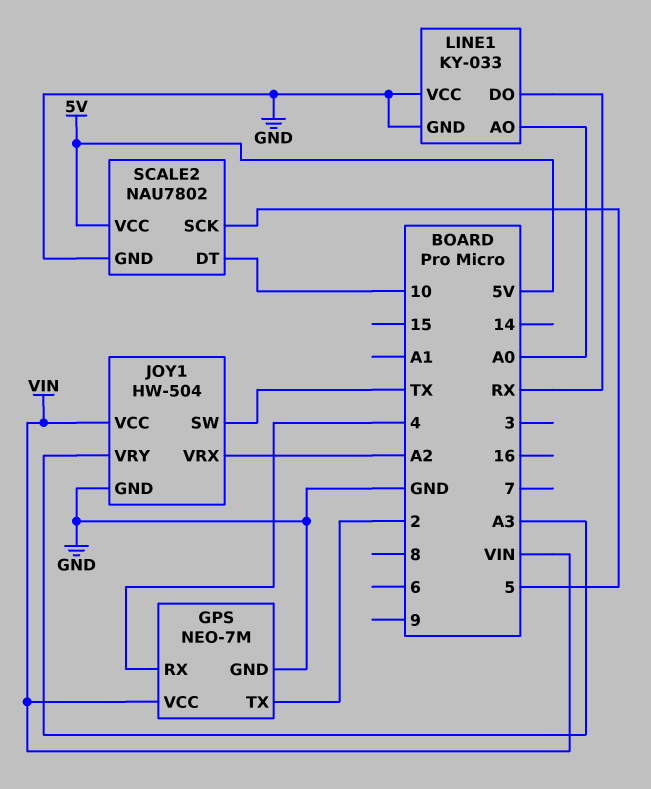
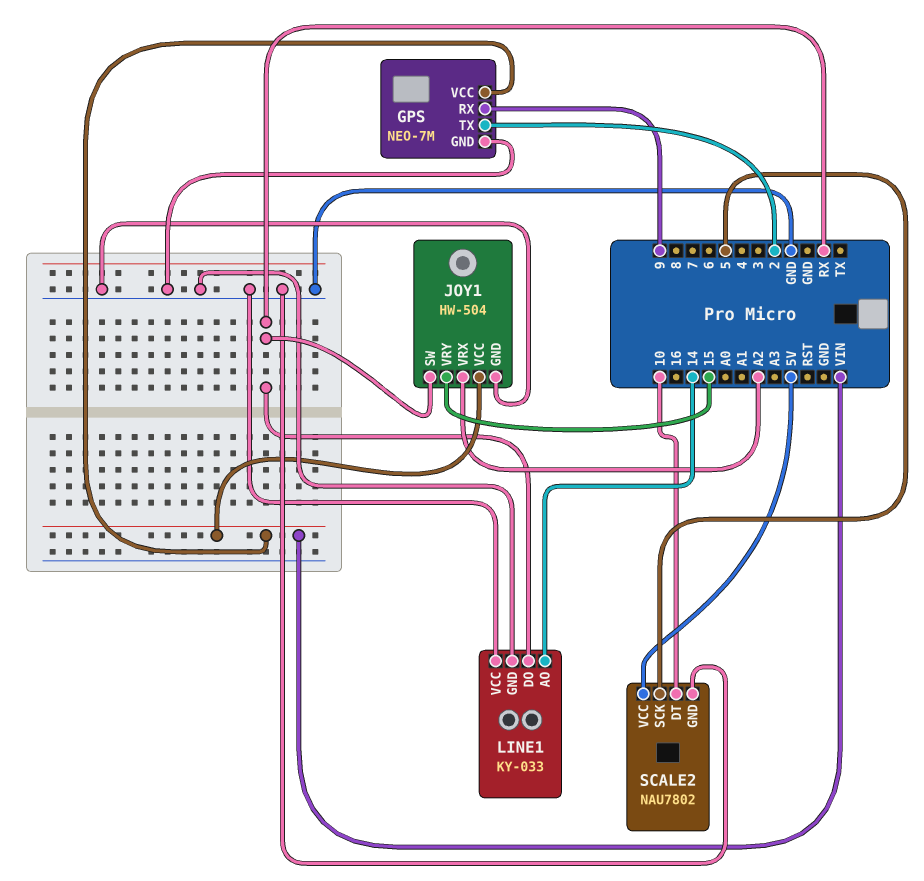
GPS pin RX: 4 -> 9
JOY1 pin SW: TX -> RX
JOY1 pin VRY: A3 -> 15
LINE1 pin AO: A0 -> 14

